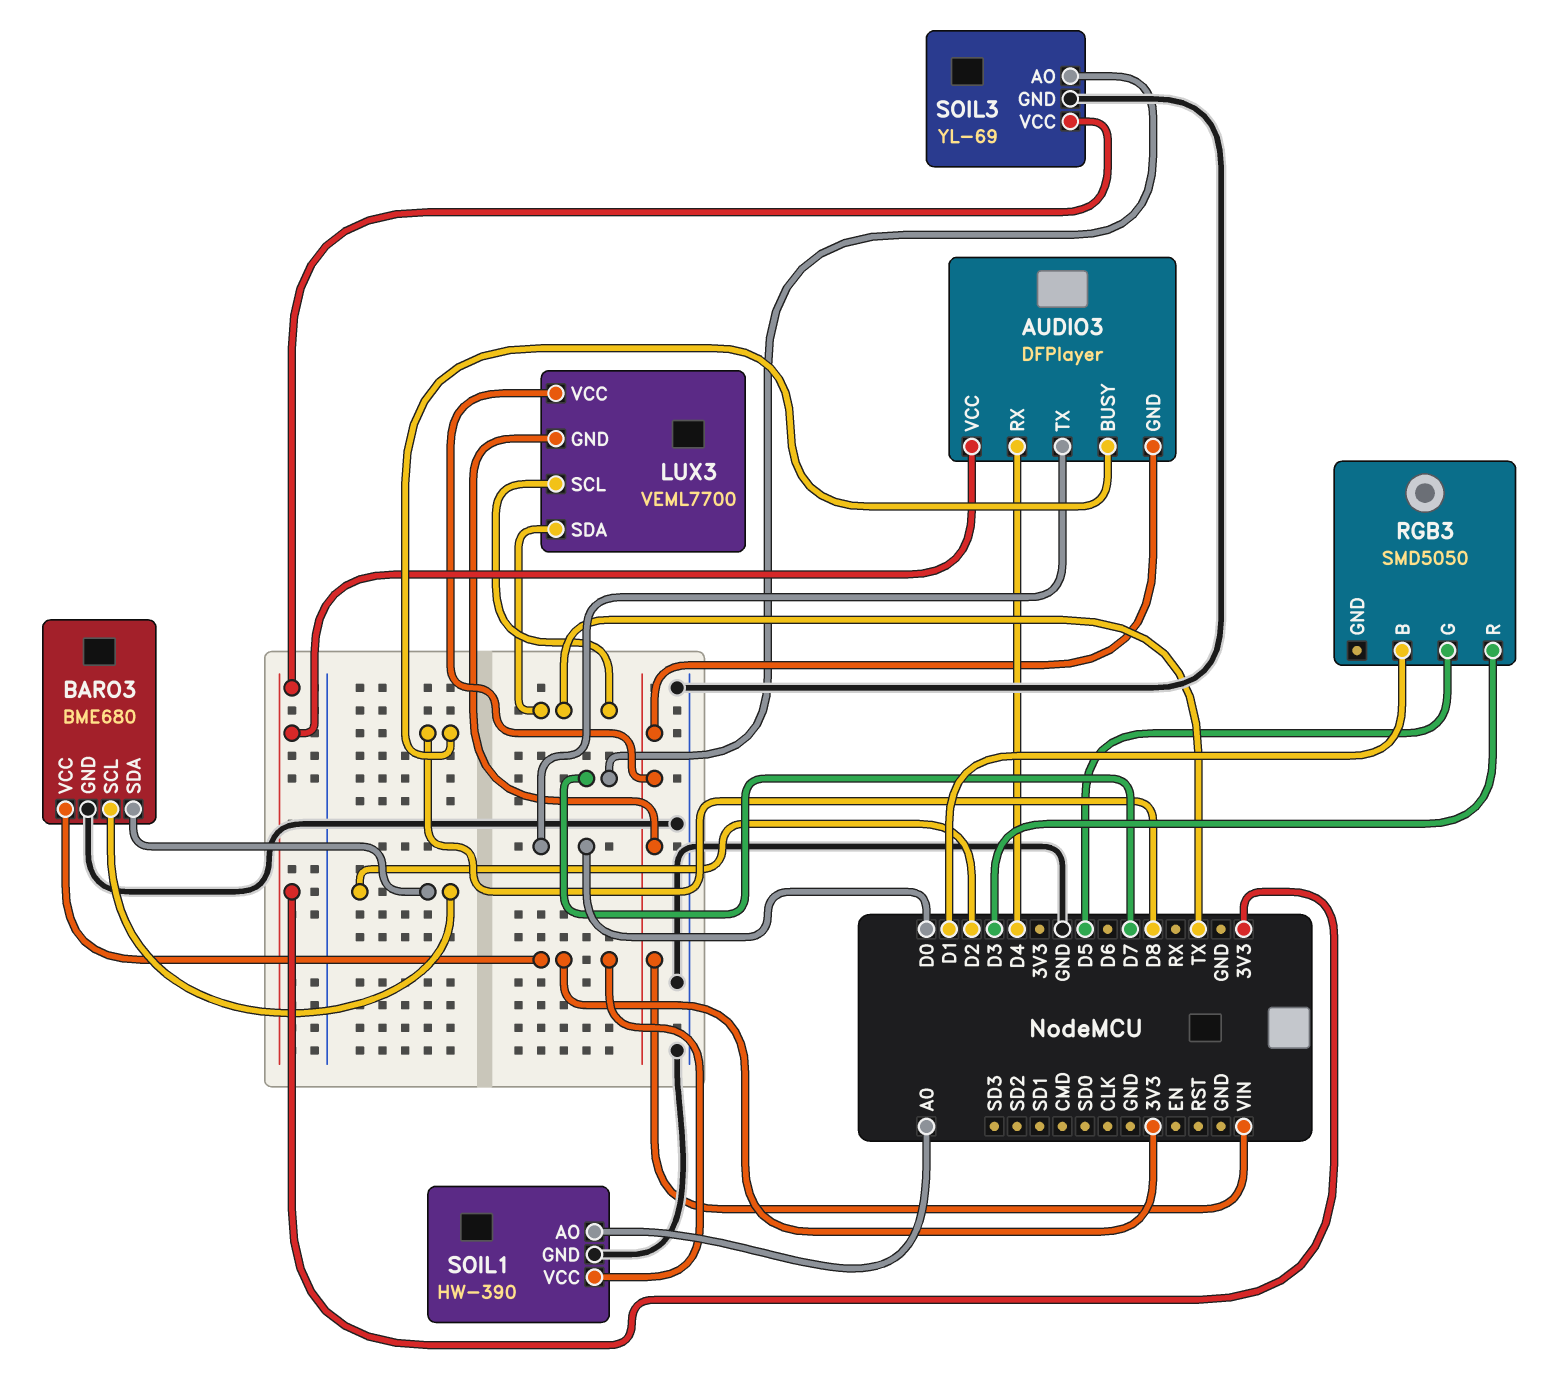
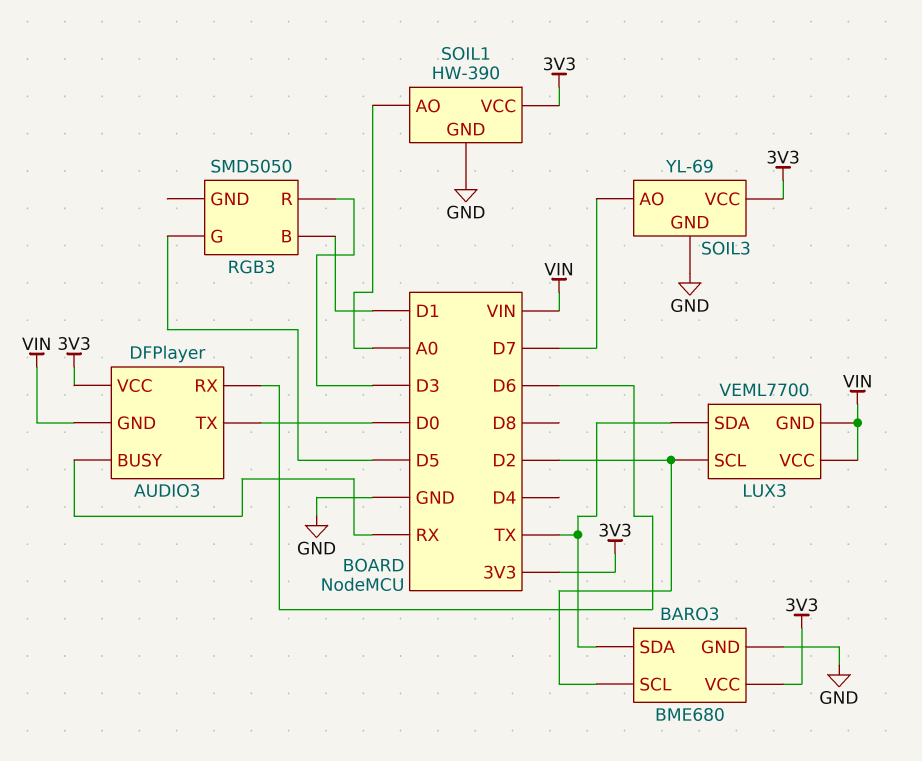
AUDIO3 pin BUSY: D8 -> RX
AUDIO3 pin RX: D4 -> D6
BARO3 pin SDA: D2 -> TX
LUX3 pin SCL: TX -> D2

